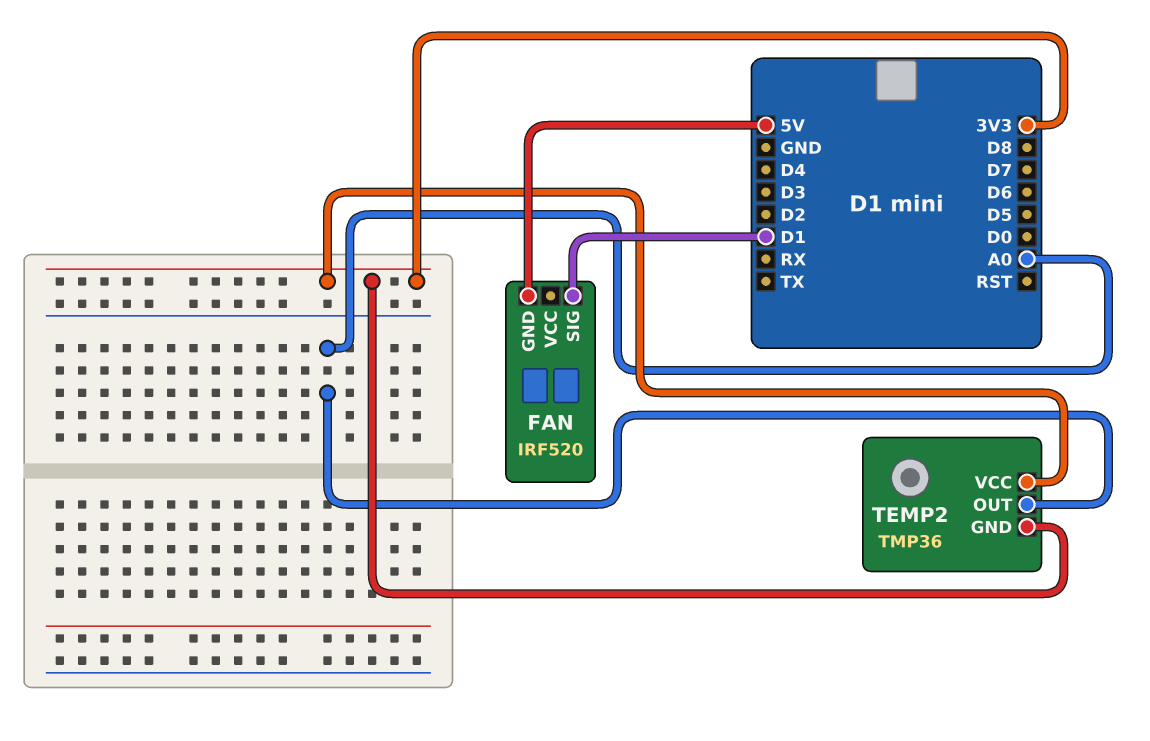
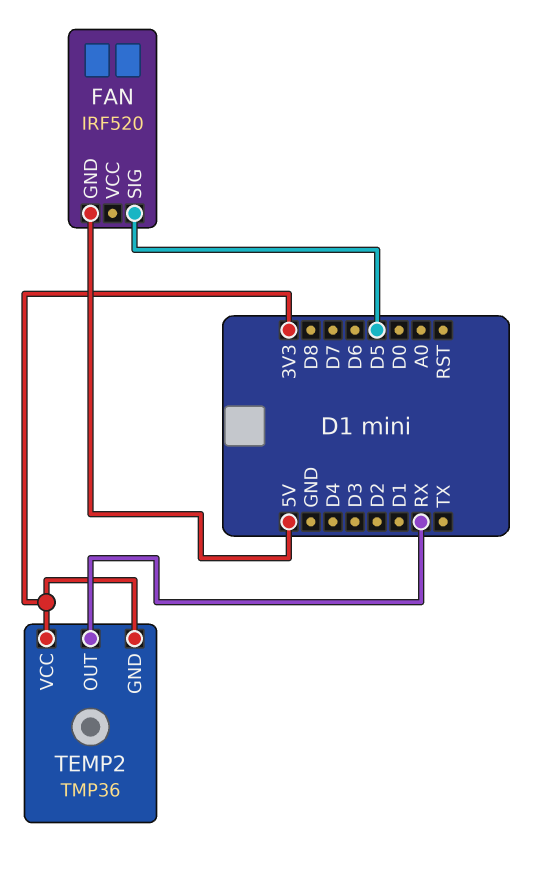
FAN pin SIG: D1 -> D5
TEMP2 pin OUT: A0 -> RX

